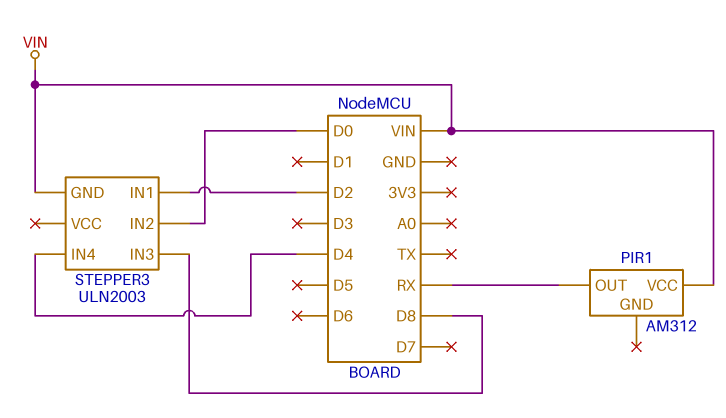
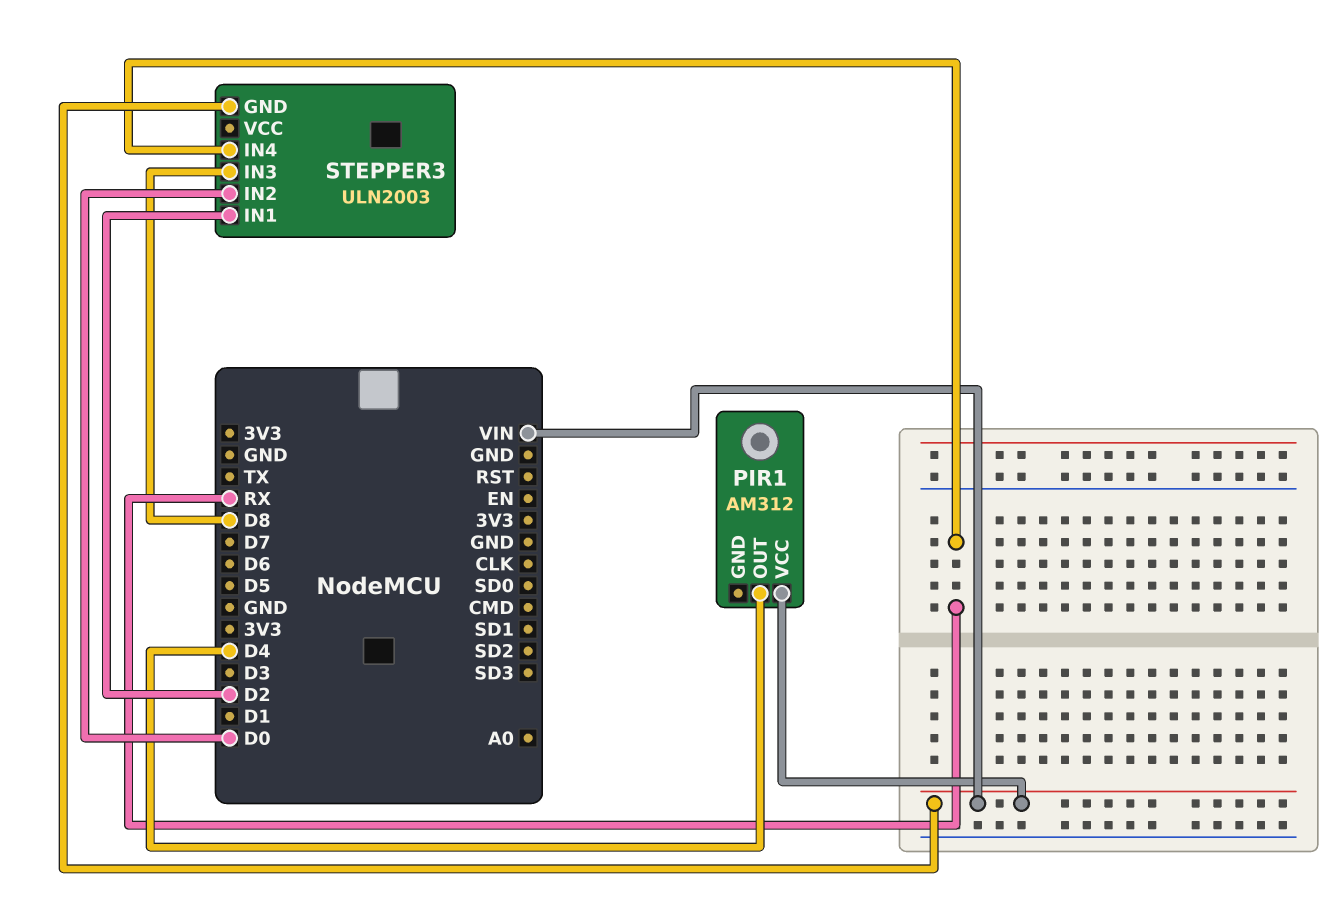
PIR1 pin OUT: RX -> D4
STEPPER3 pin IN4: D4 -> RX

